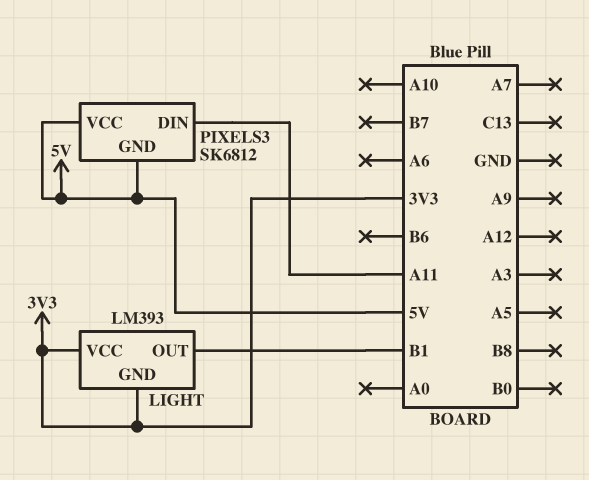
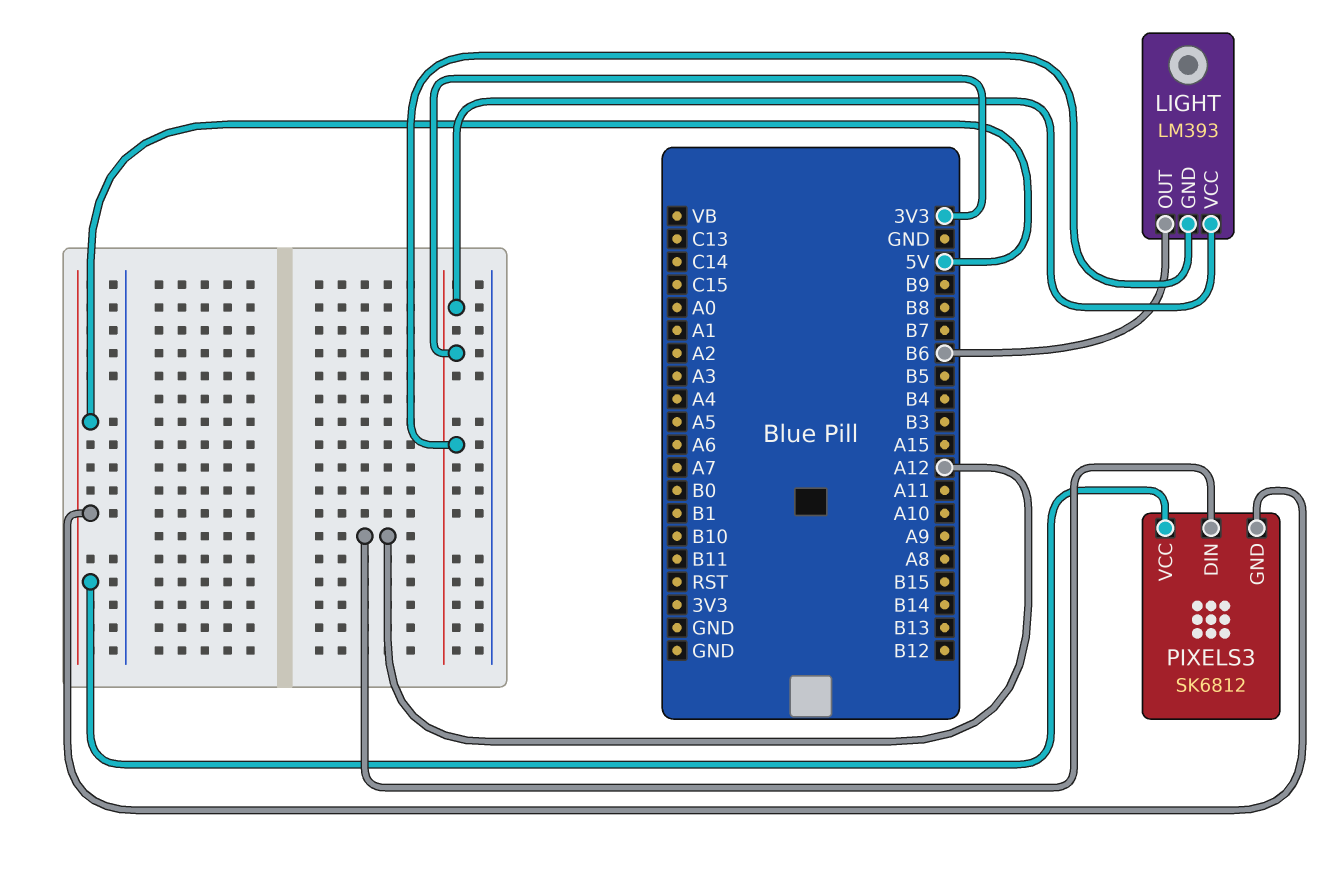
LIGHT pin OUT: B1 -> B6
PIXELS3 pin DIN: A11 -> A12

